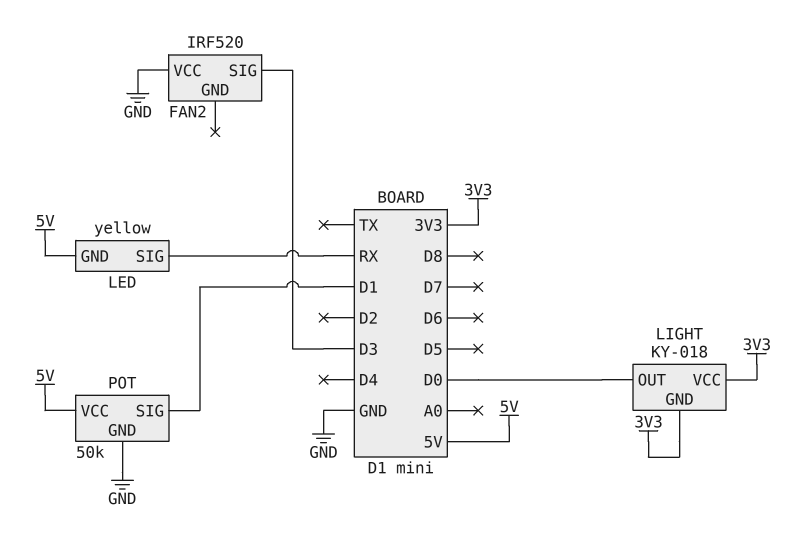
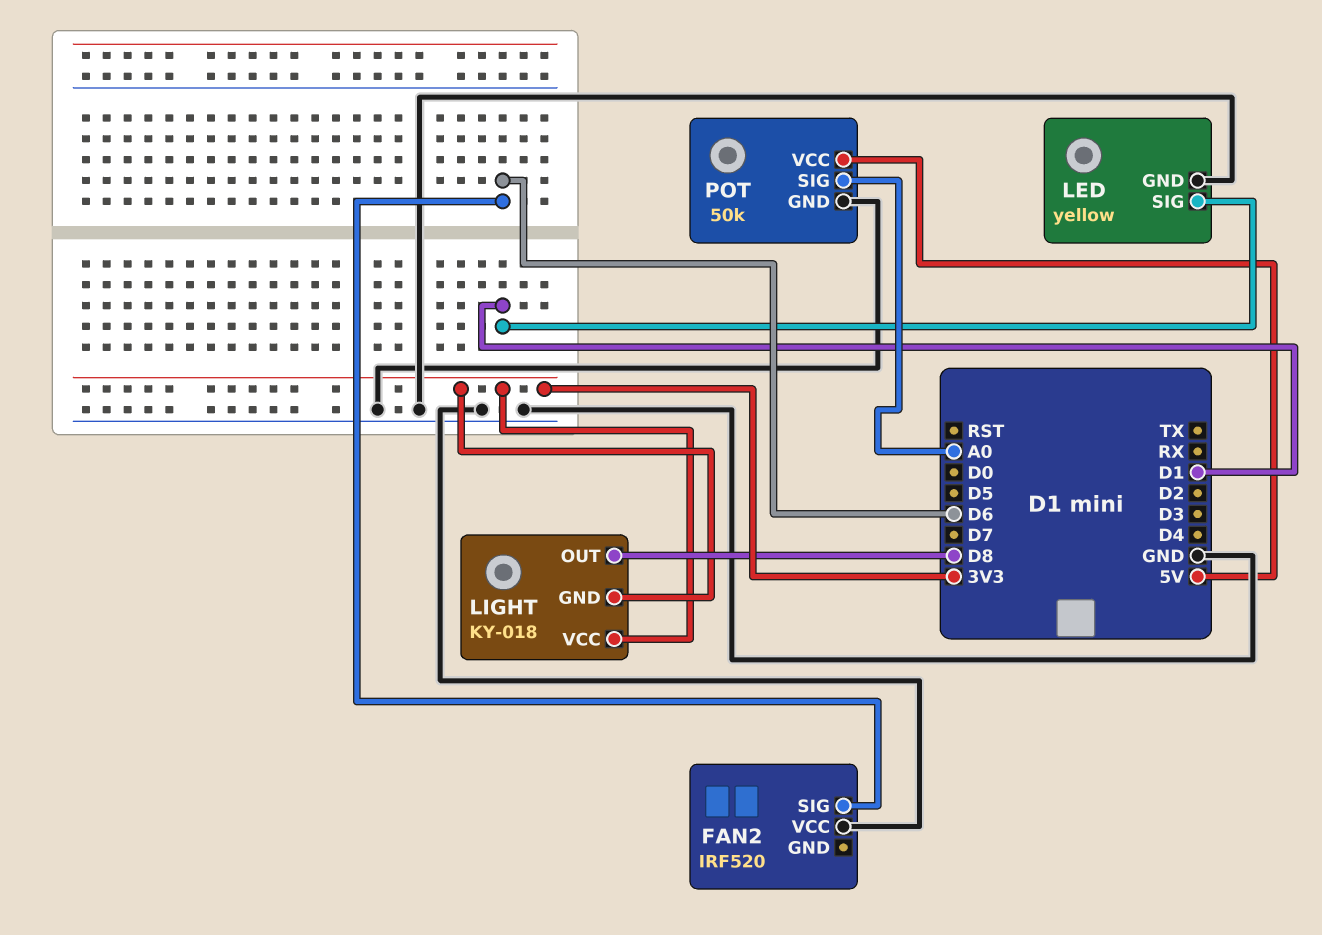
FAN2 pin SIG: D3 -> D6
LED pin GND: 5V -> GND
LED pin SIG: RX -> D1
LIGHT pin OUT: D0 -> D8
POT pin SIG: D1 -> A0

